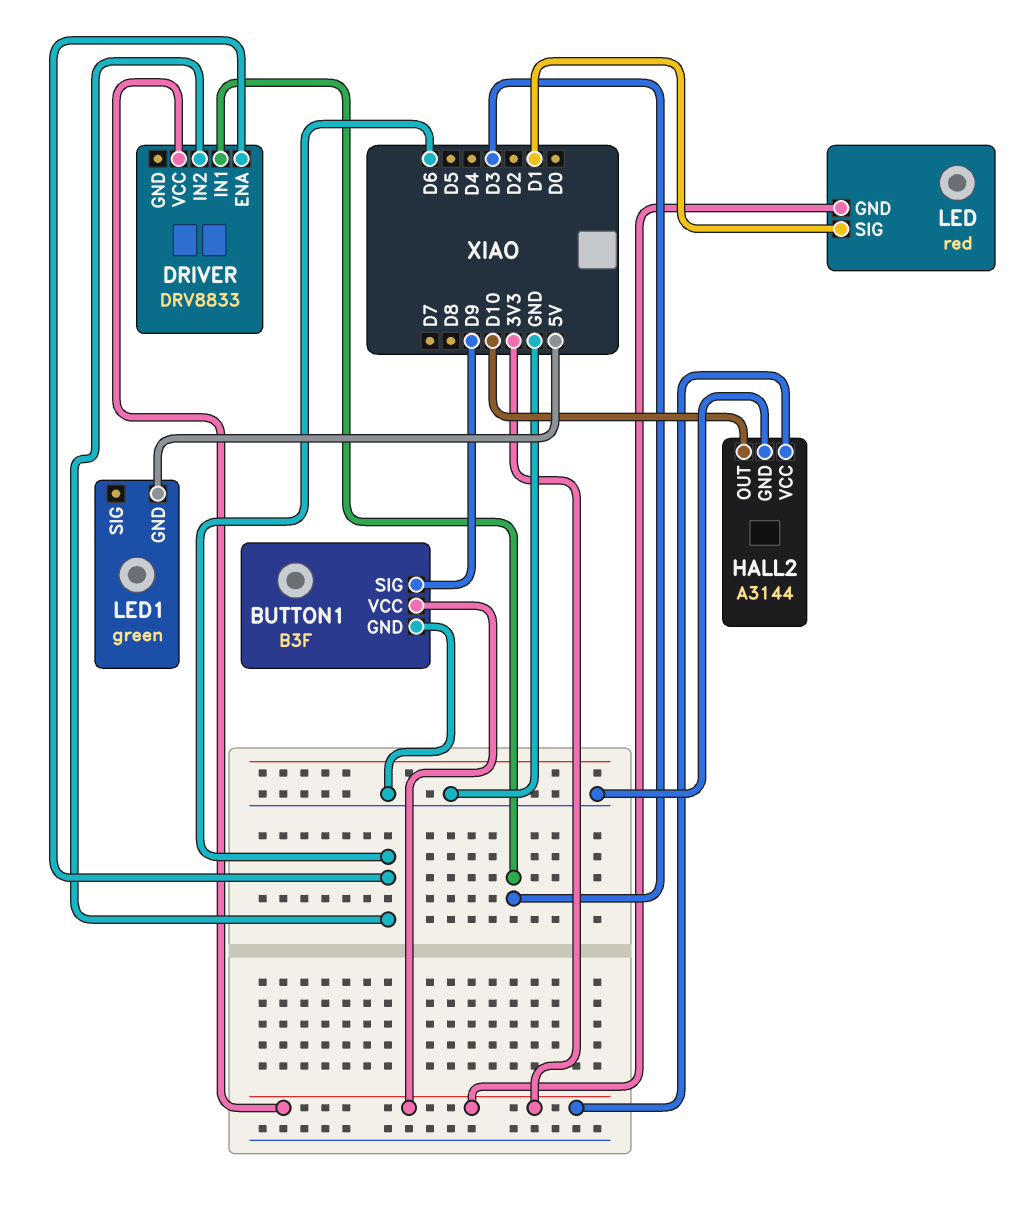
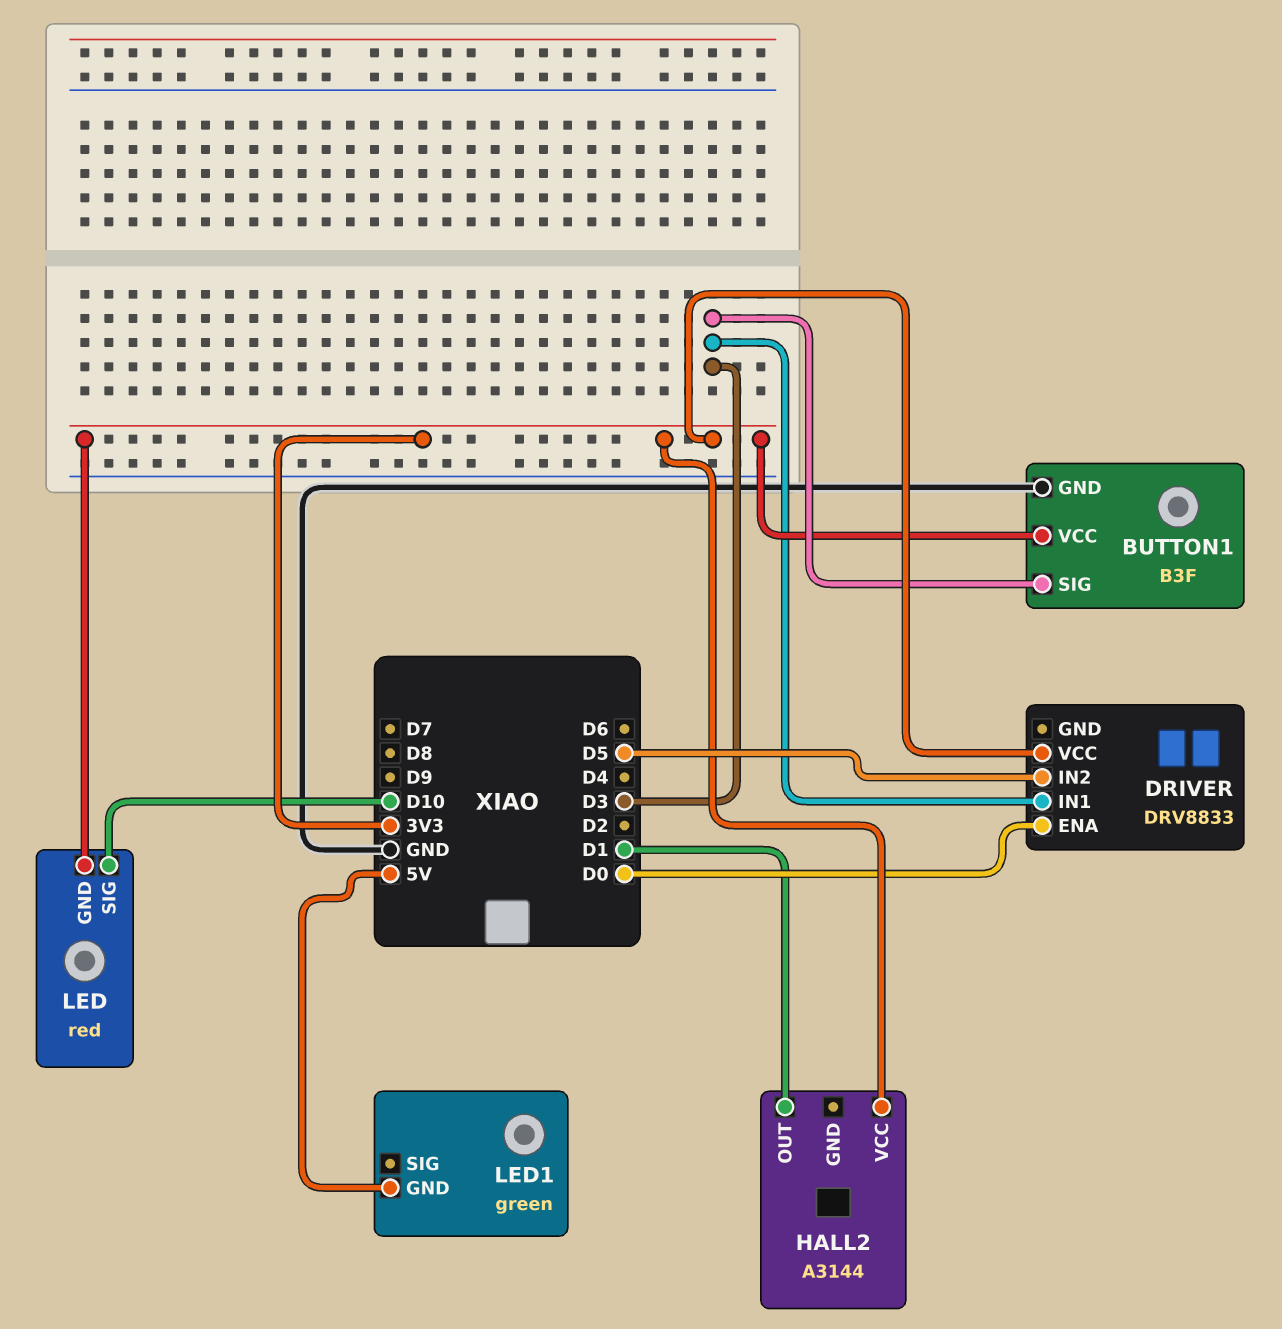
BUTTON1 pin SIG: D9 -> D3
DRIVER pin ENA: D6 -> D0
DRIVER pin IN2: D6 -> D5
HALL2 pin GND: GND -> none
HALL2 pin OUT: D10 -> D1
LED pin SIG: D1 -> D10

